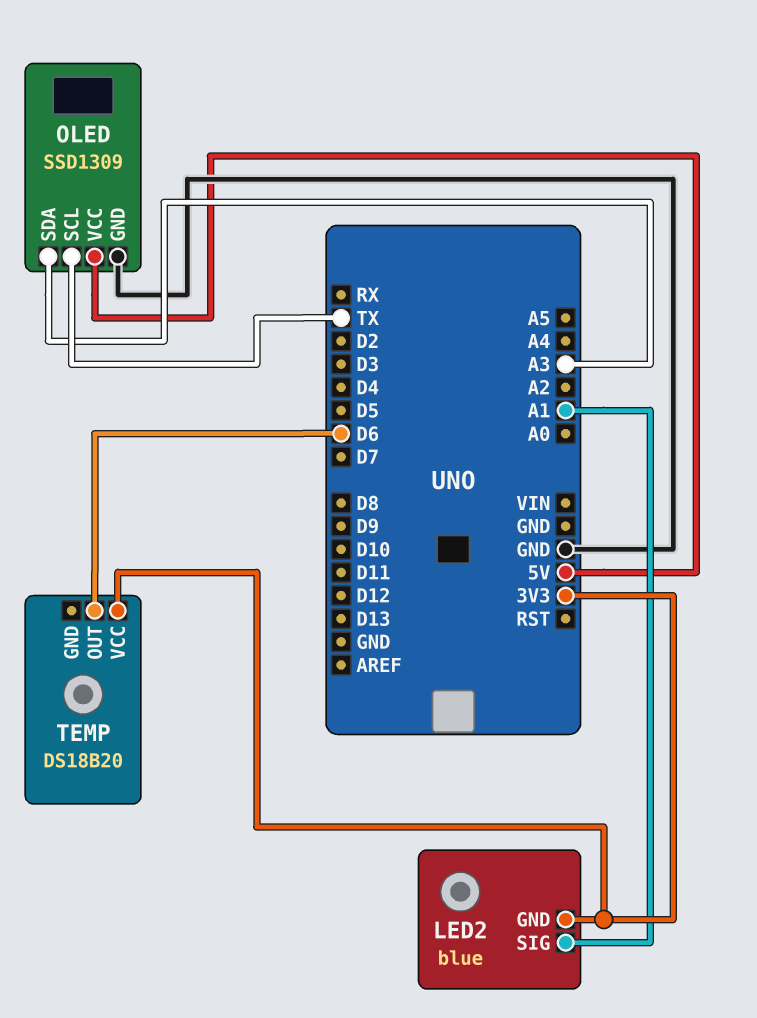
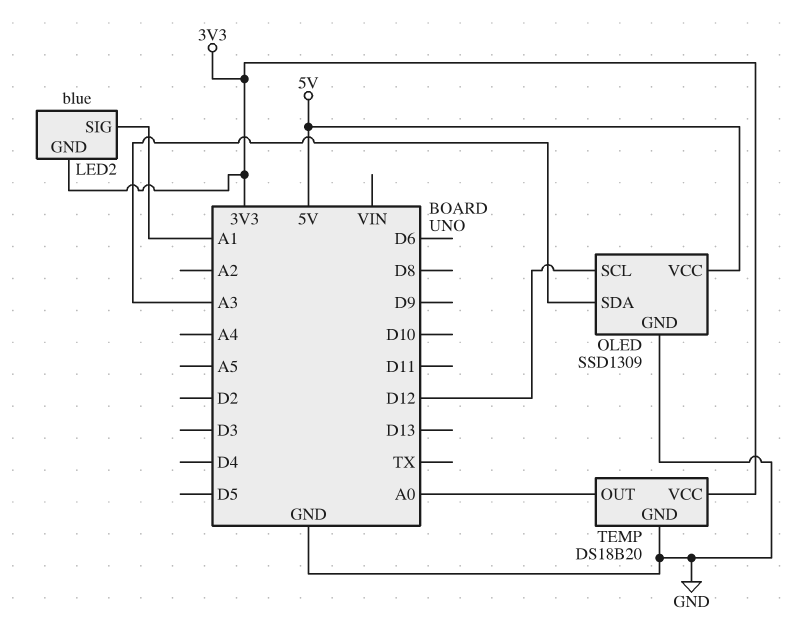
OLED pin SCL: TX -> D12
TEMP pin GND: none -> GND
TEMP pin OUT: D6 -> A0

